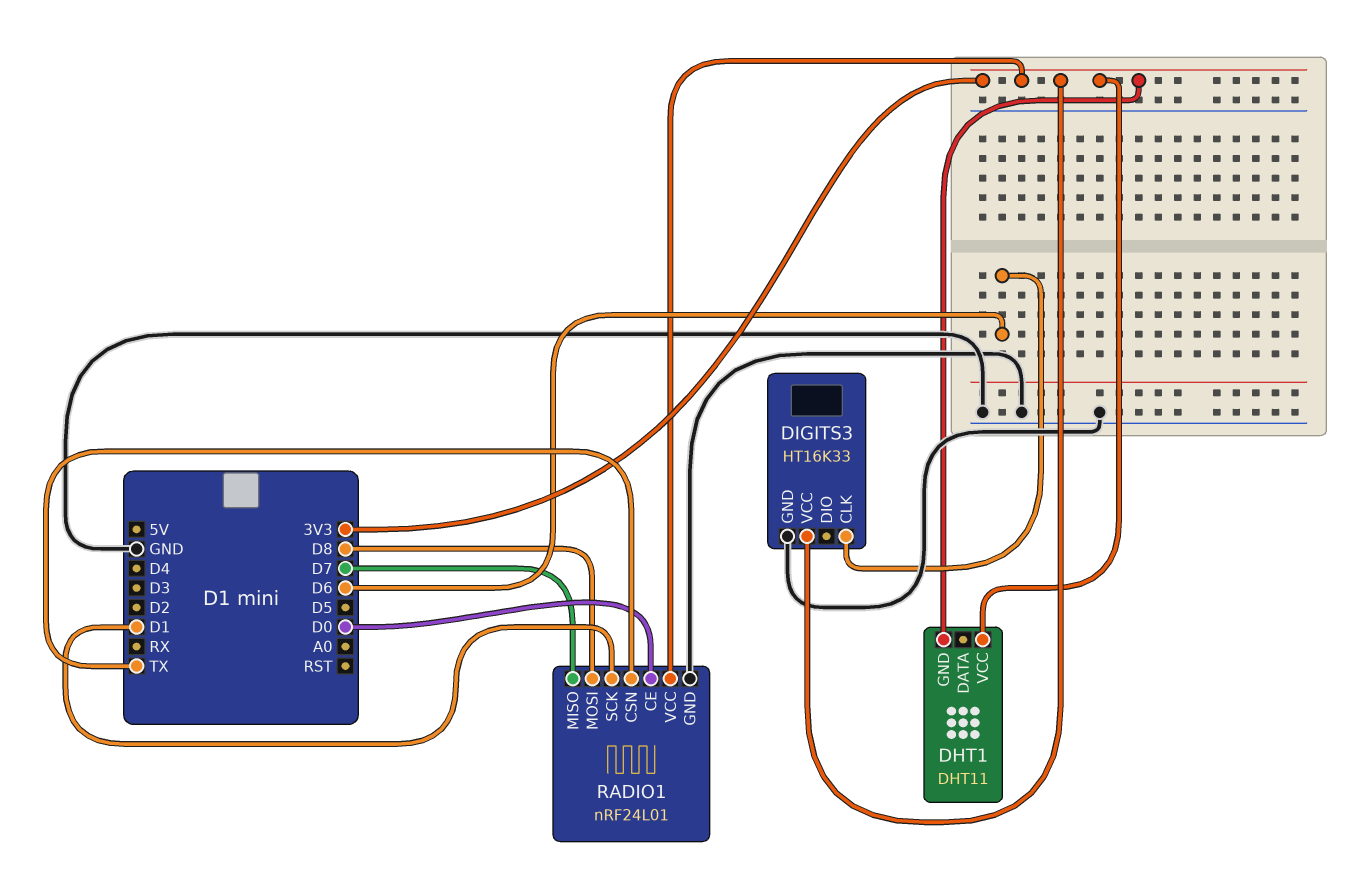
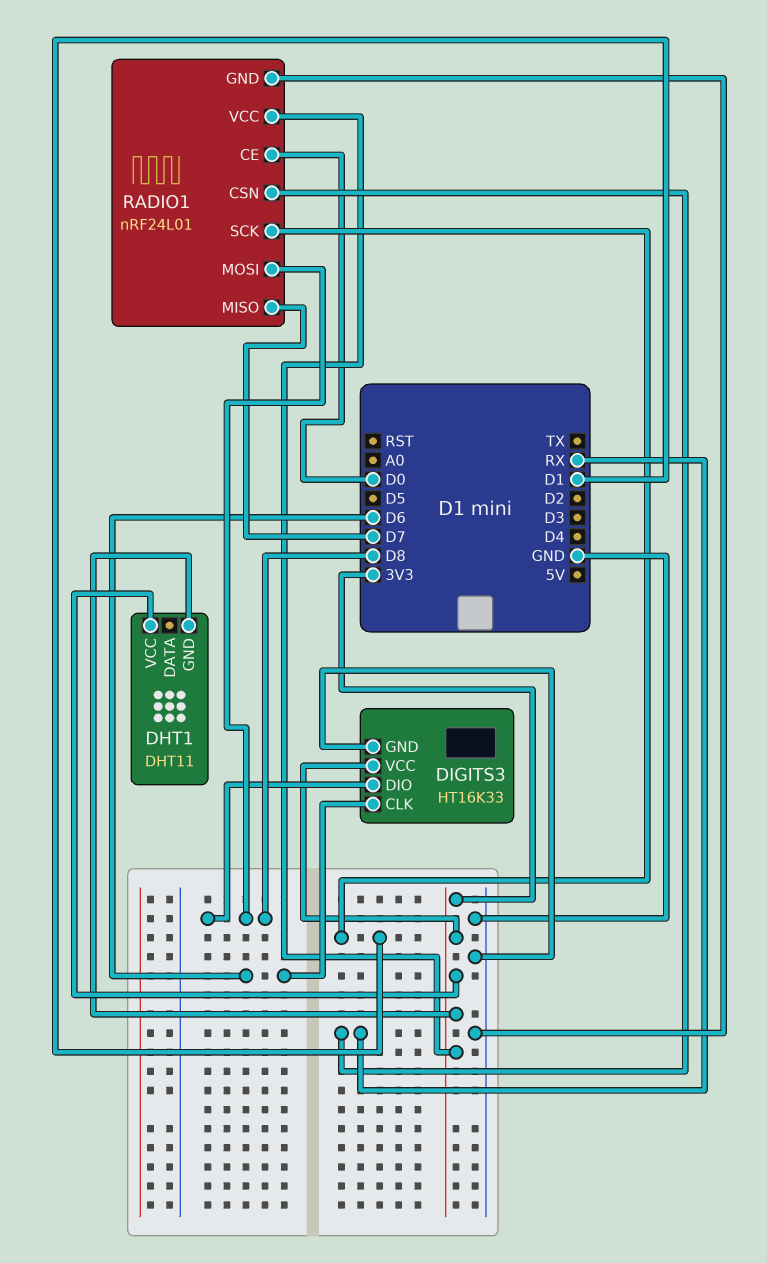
DIGITS3 pin DIO: none -> D8
RADIO1 pin CSN: TX -> RX

